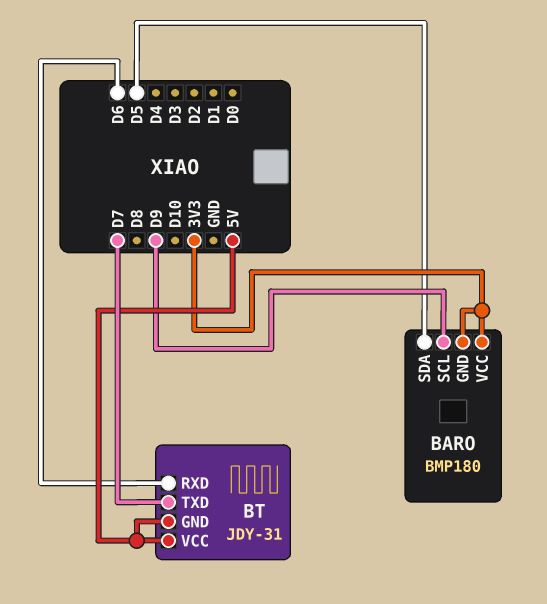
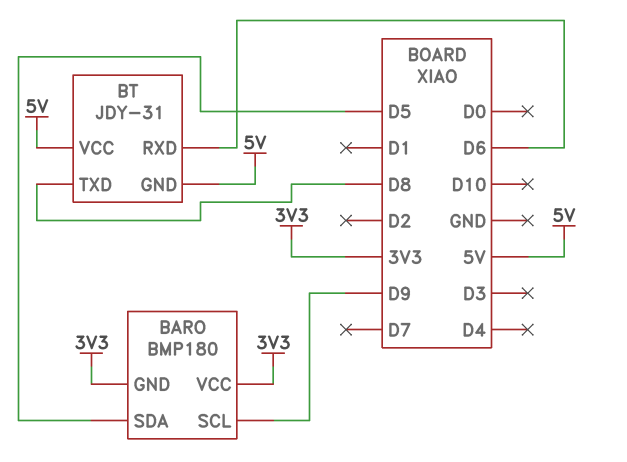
BT pin TXD: D7 -> D8

